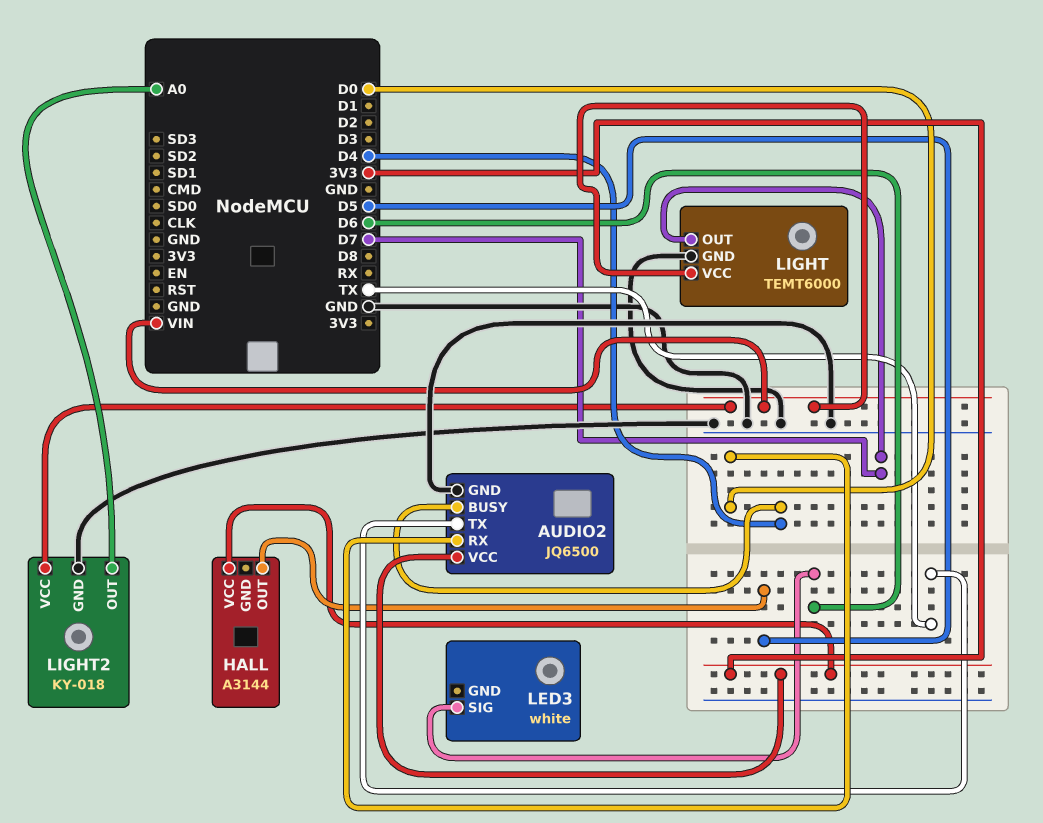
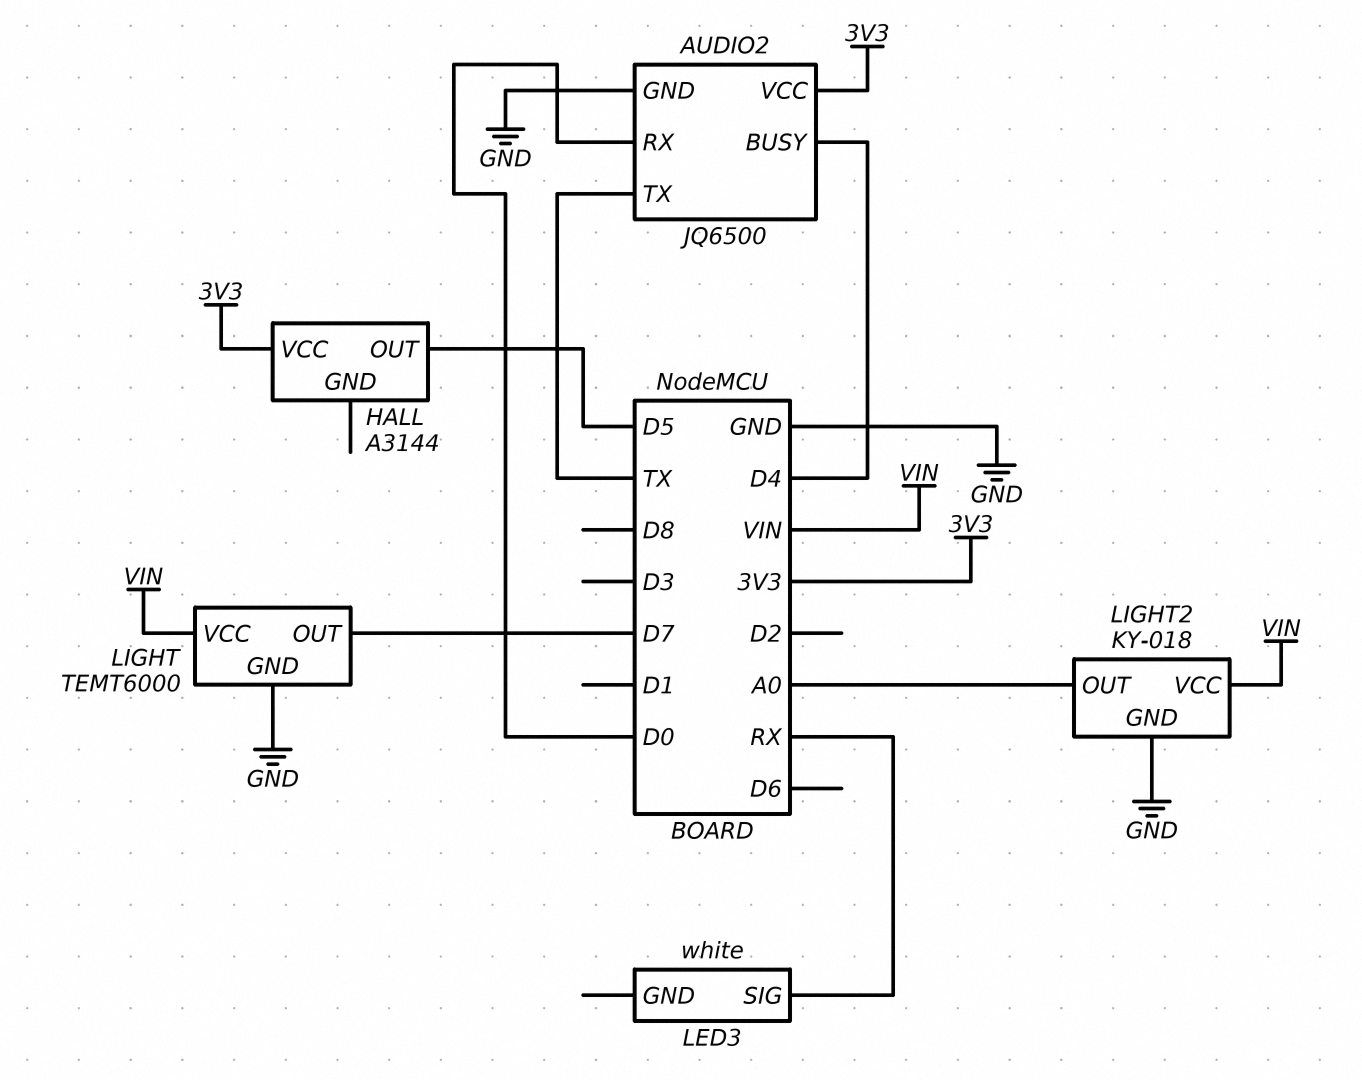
LED3 pin SIG: D6 -> RX

